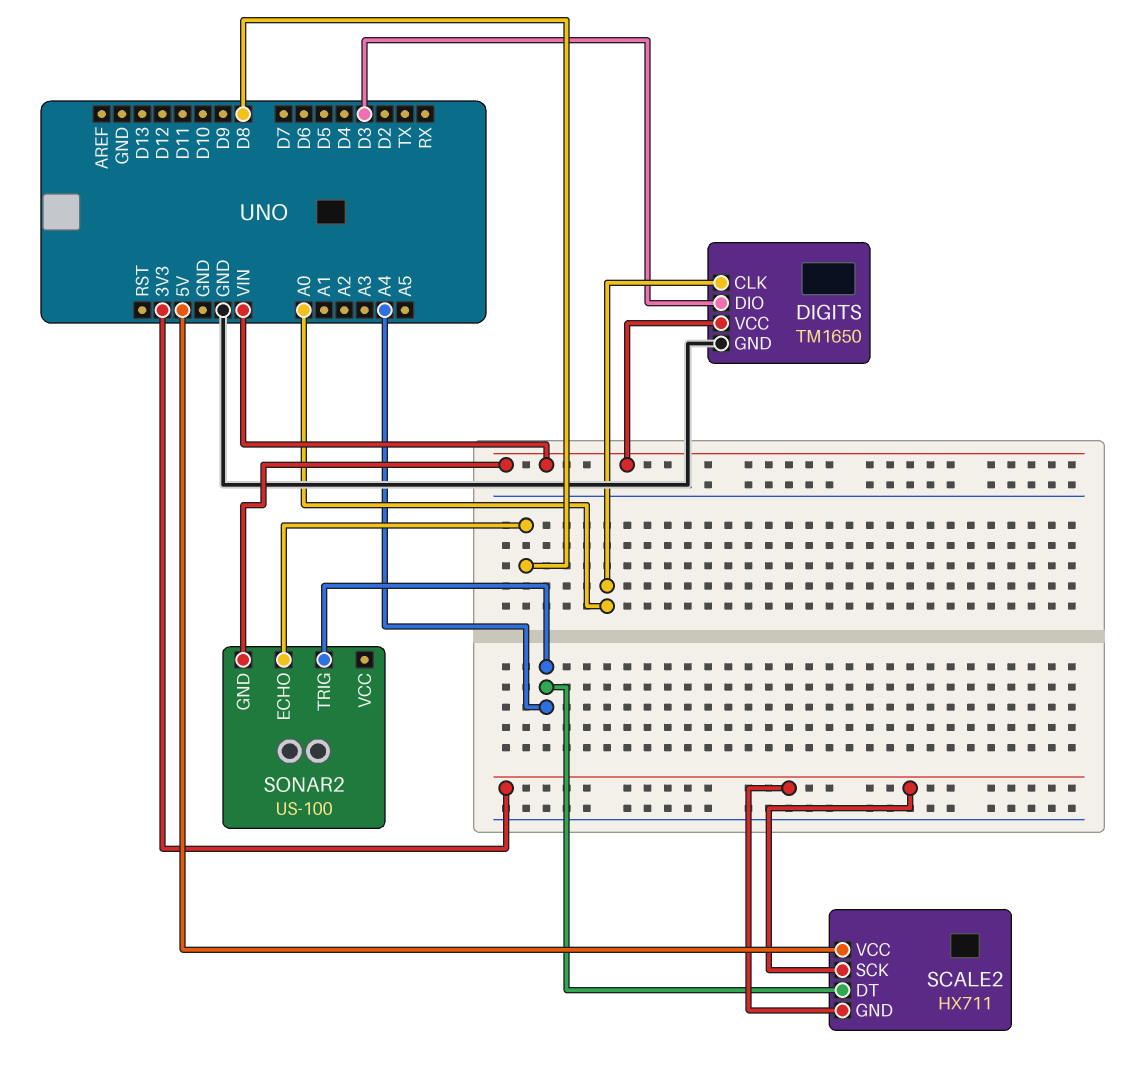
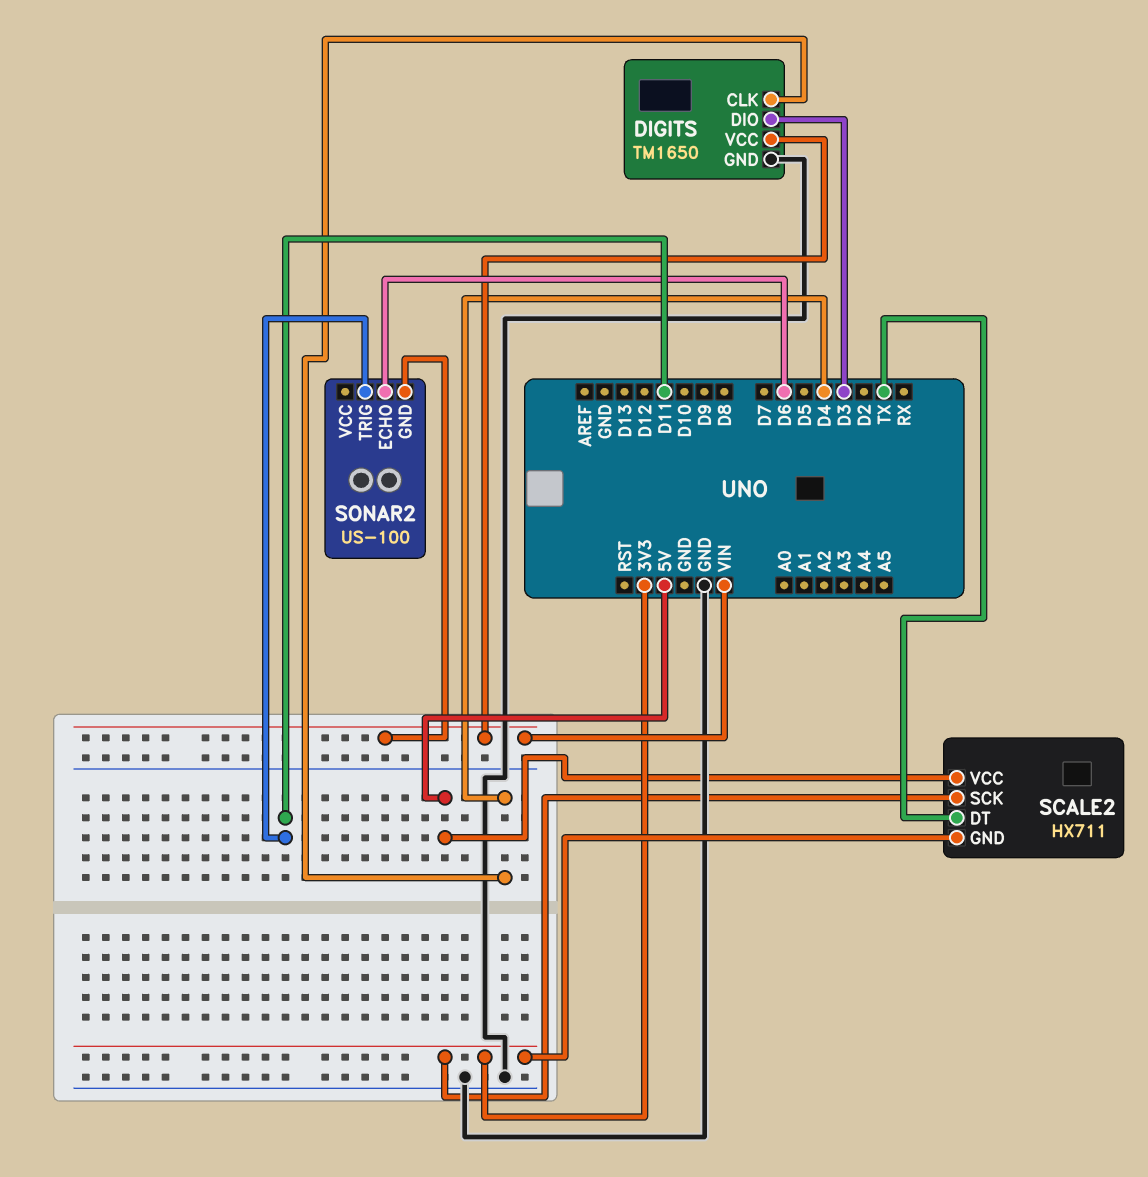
DIGITS pin CLK: A0 -> D4
SCALE2 pin DT: A4 -> TX
SONAR2 pin ECHO: D8 -> D6
SONAR2 pin TRIG: A4 -> D11

